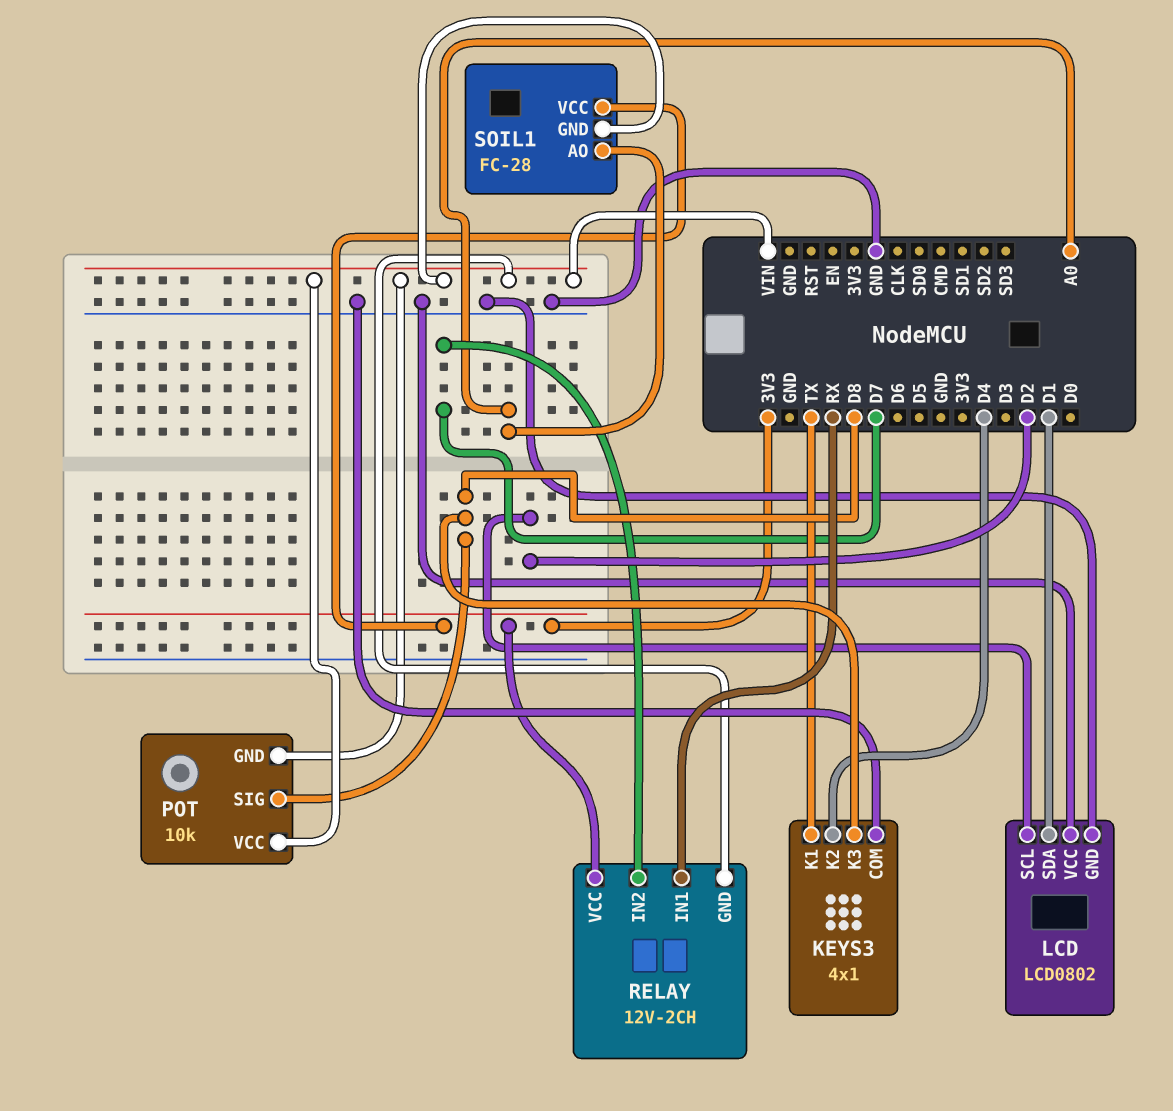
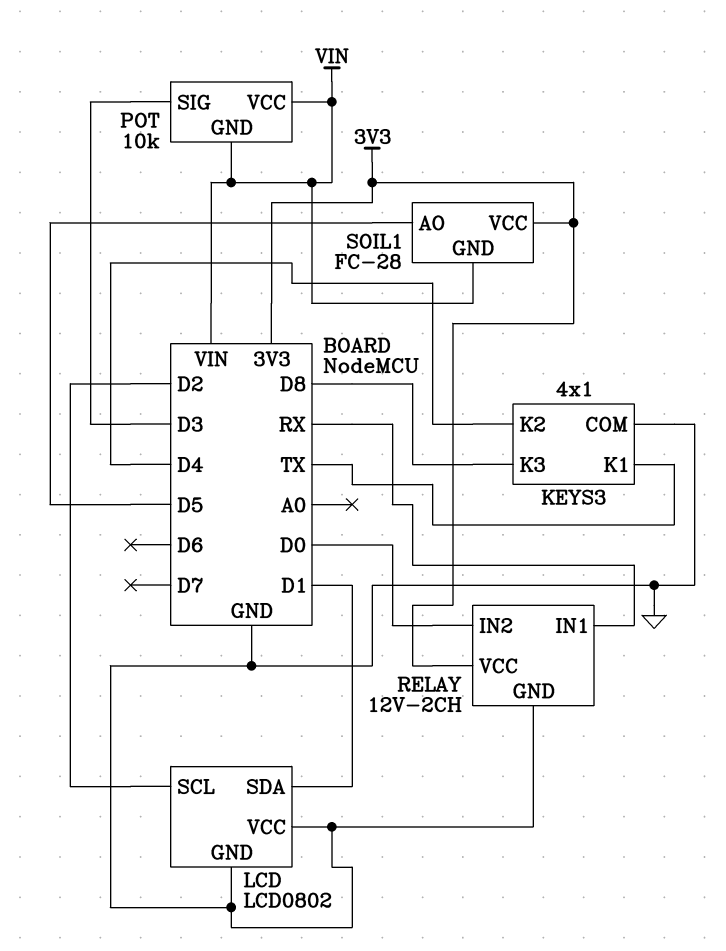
POT pin SIG: D8 -> D3
RELAY pin GND: VIN -> GND
RELAY pin IN2: D7 -> D0
SOIL1 pin AO: A0 -> D5

